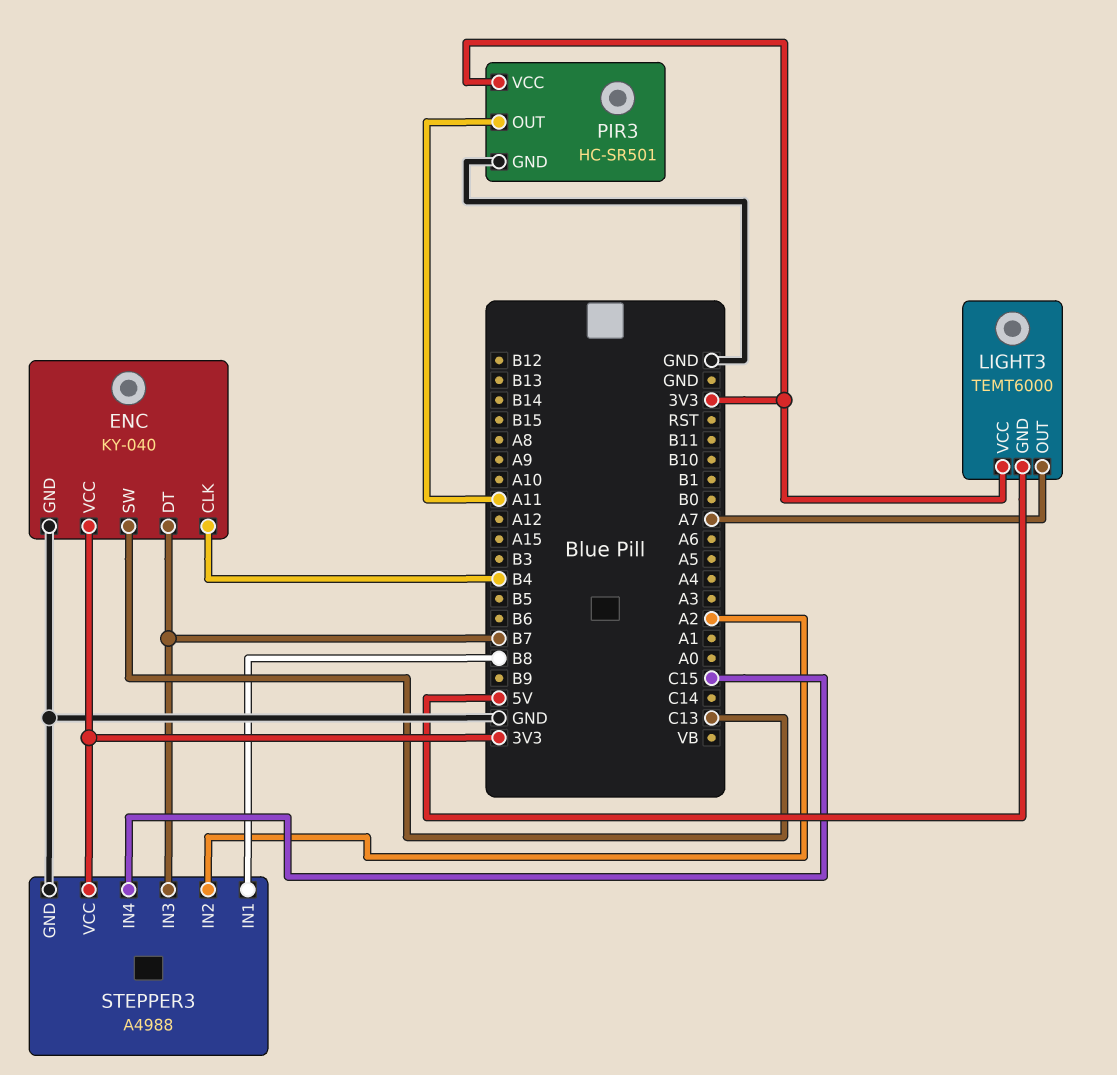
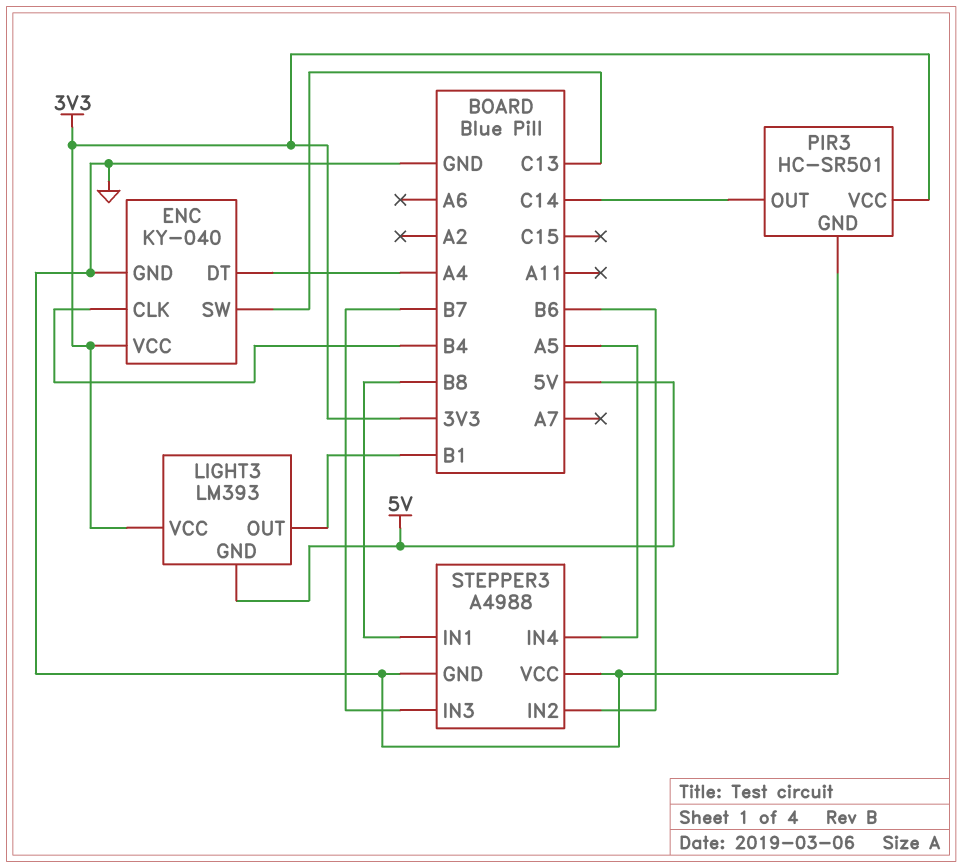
ENC pin DT: B7 -> A4
LIGHT3: TEMT6000 -> LM393
LIGHT3 pin OUT: A7 -> B1
PIR3 pin OUT: A11 -> C14
STEPPER3 pin IN2: A2 -> B6
STEPPER3 pin IN4: C15 -> A5
STEPPER3 pin VCC: 3V3 -> GND

